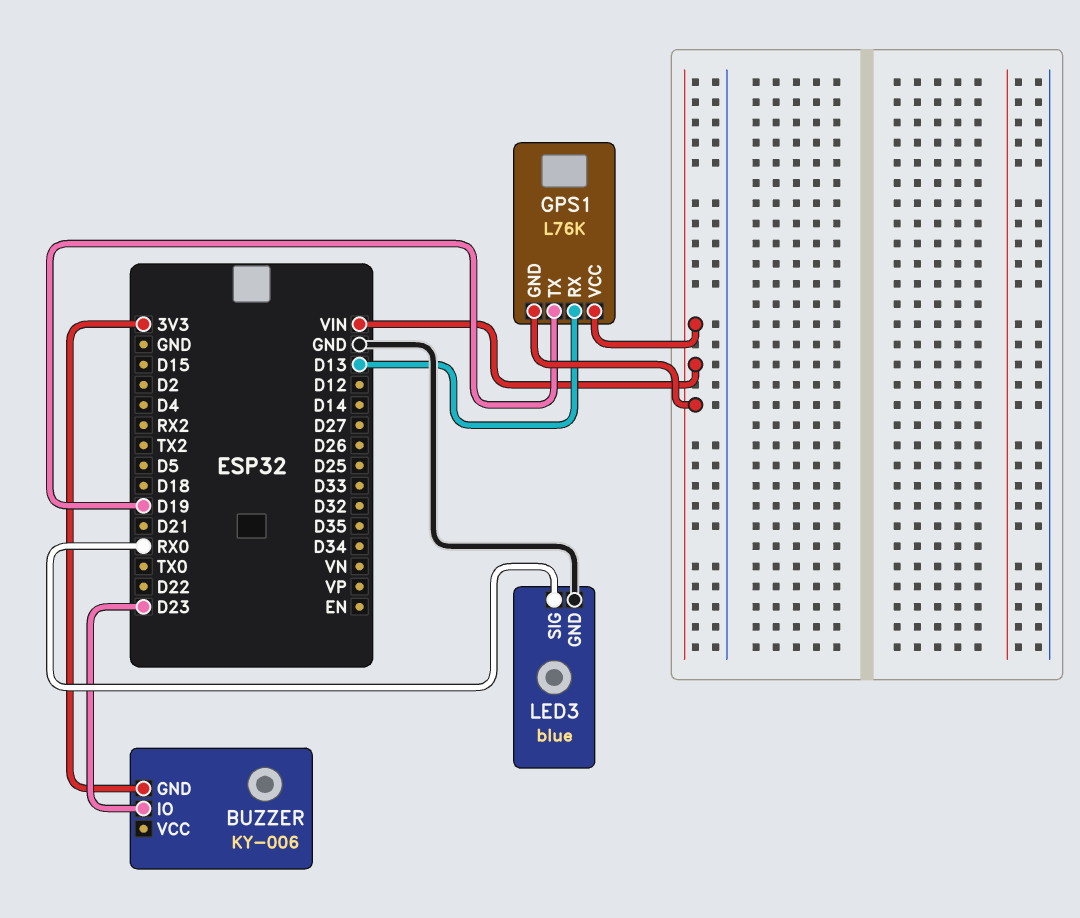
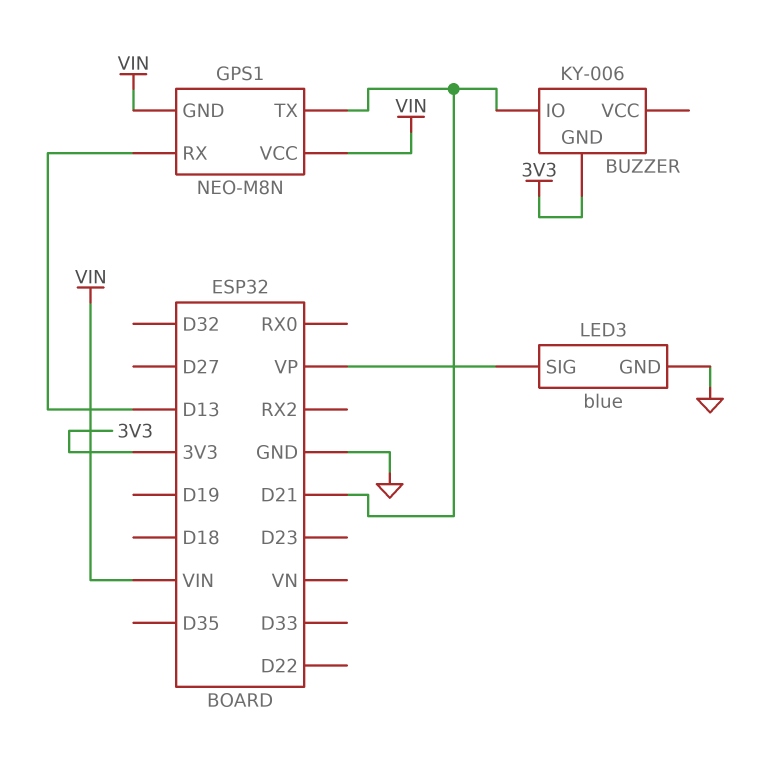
BUZZER pin IO: D23 -> D21
GPS1: L76K -> NEO-M8N
GPS1 pin TX: D19 -> D21
LED3 pin SIG: RX0 -> VP

